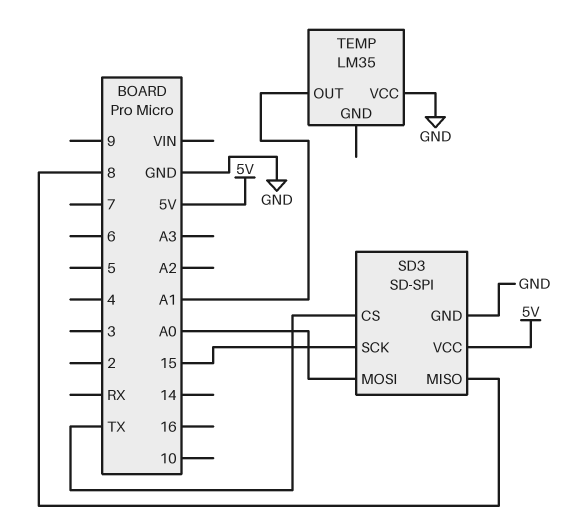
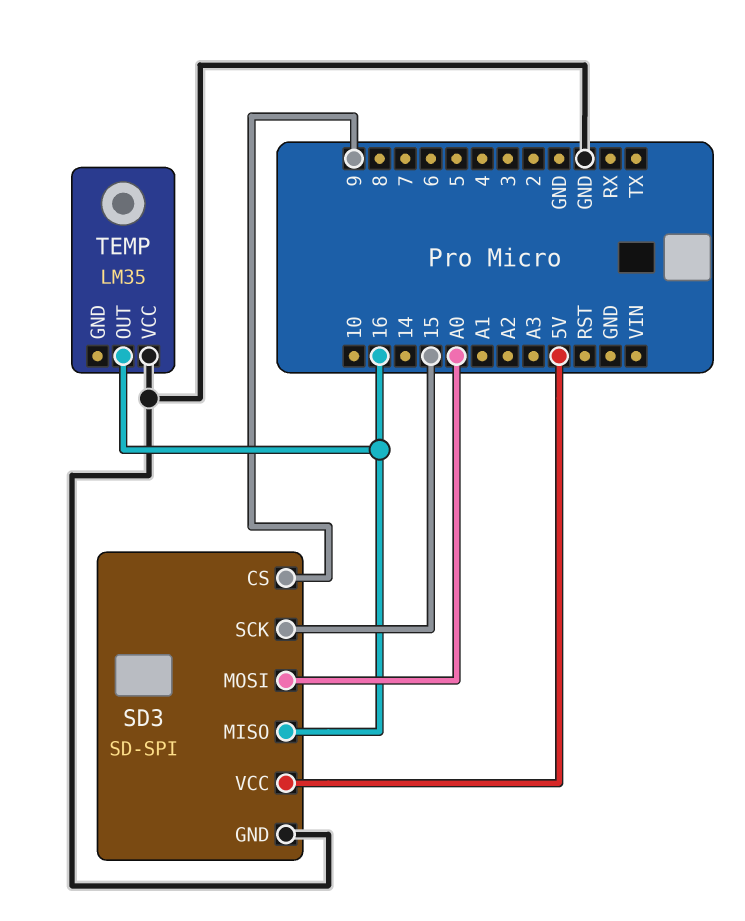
SD3 pin CS: TX -> 9
SD3 pin MISO: 8 -> 16
TEMP pin OUT: A1 -> 16

